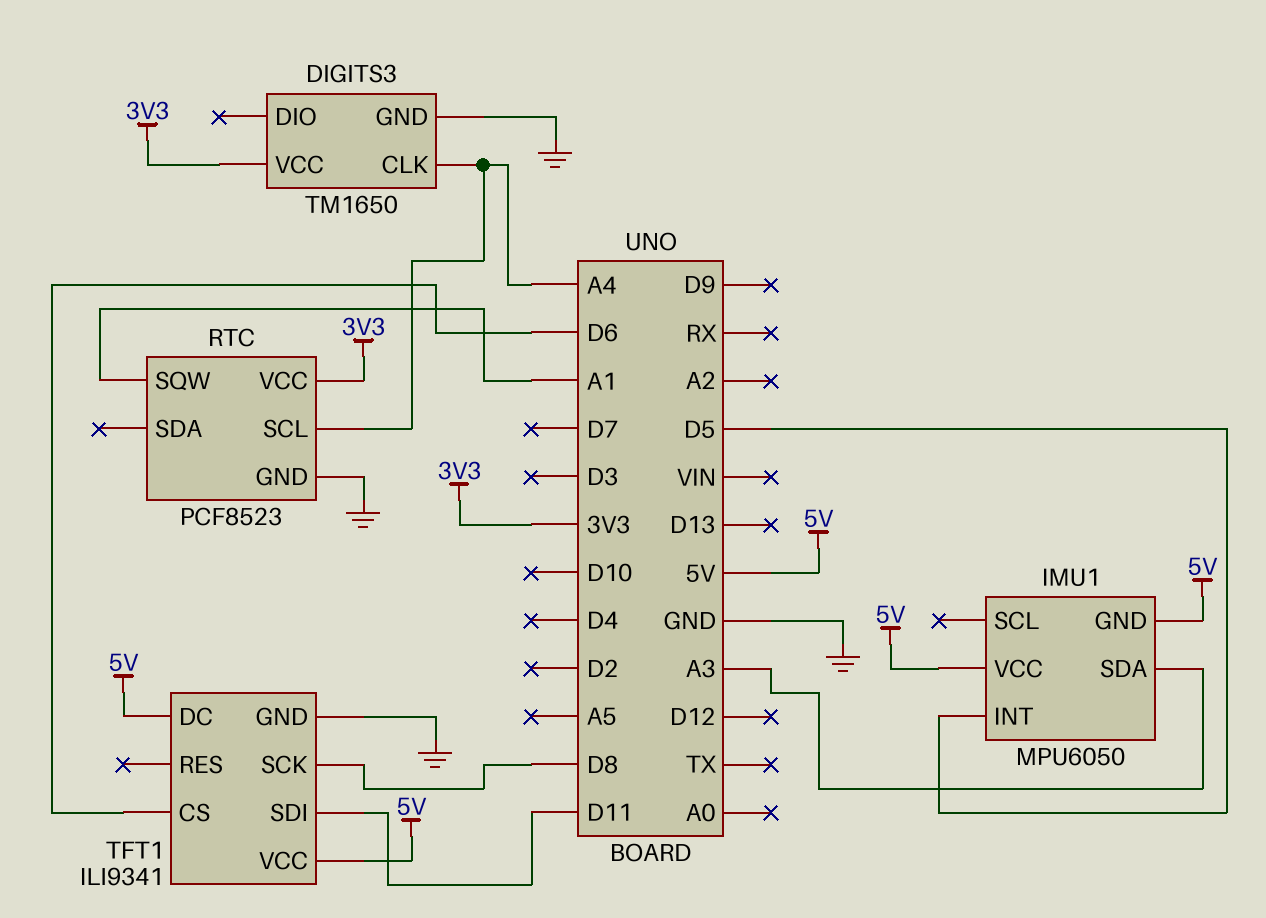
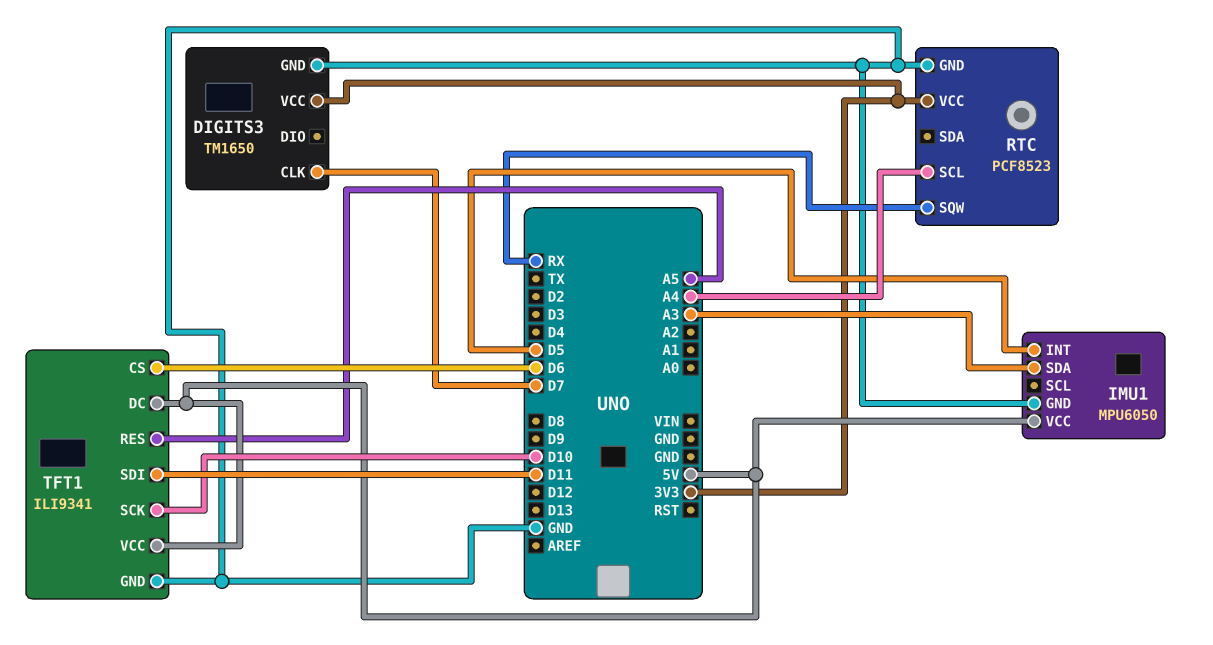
DIGITS3 pin CLK: A4 -> D7
IMU1 pin GND: 5V -> GND
RTC pin SQW: A1 -> RX
TFT1 pin RES: none -> A5
TFT1 pin SCK: D8 -> D10

